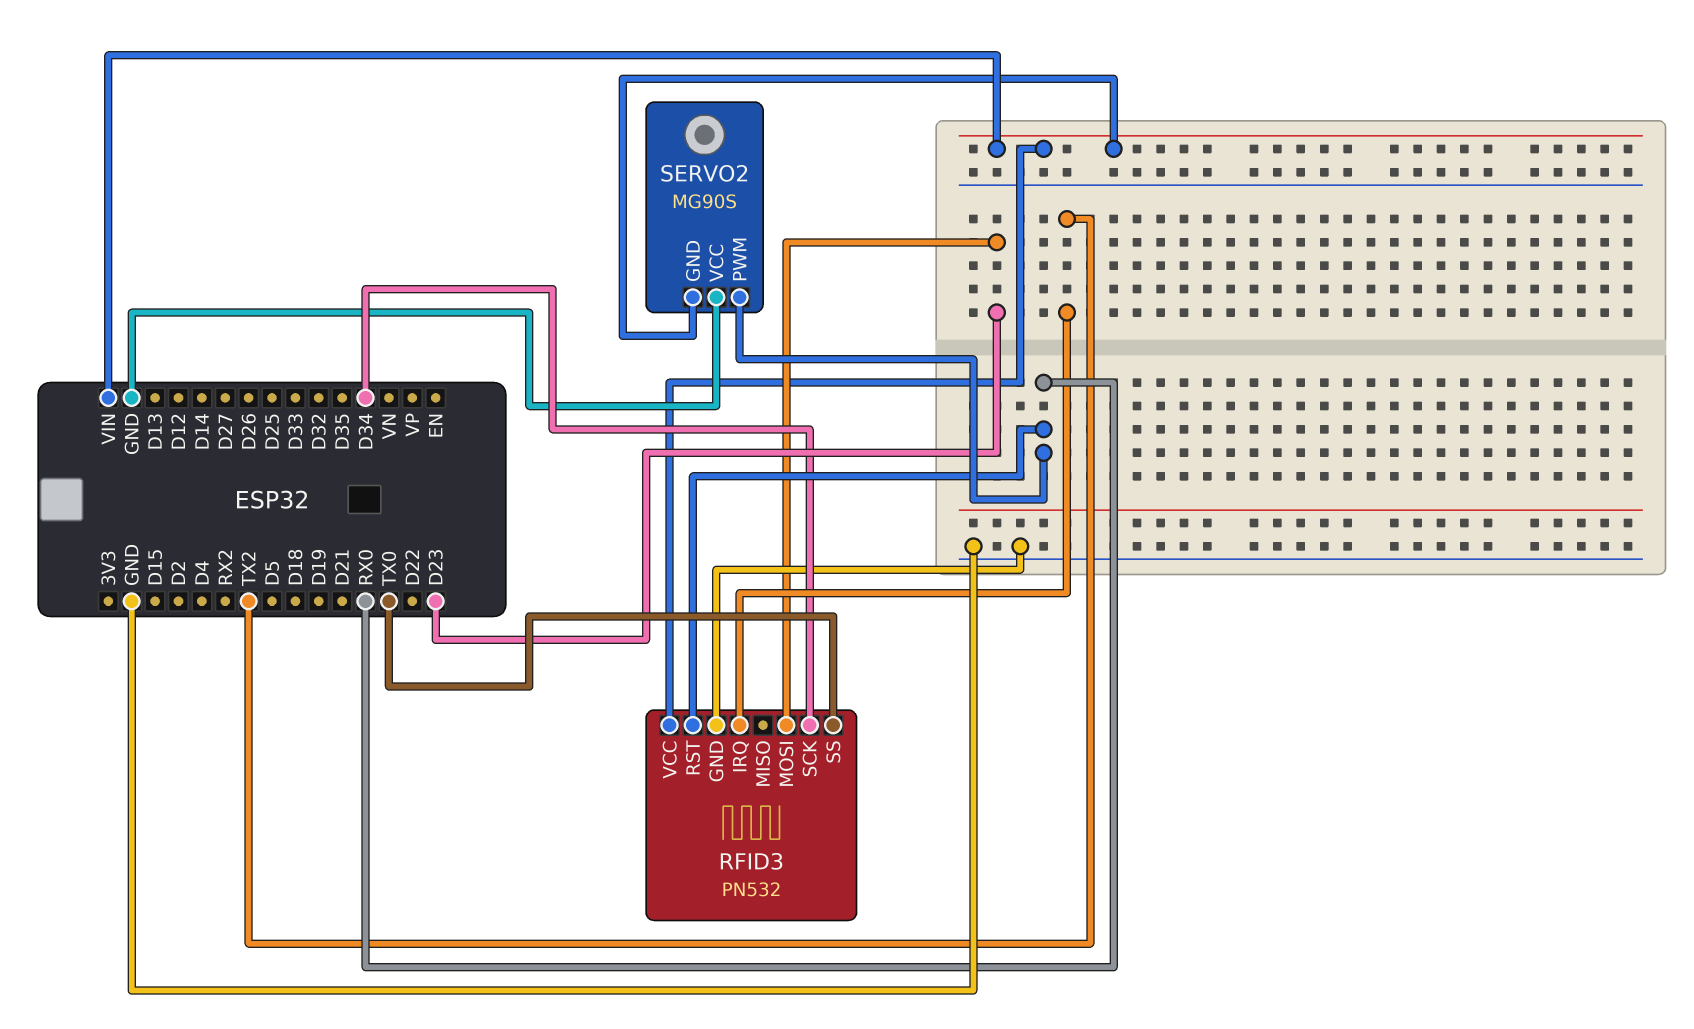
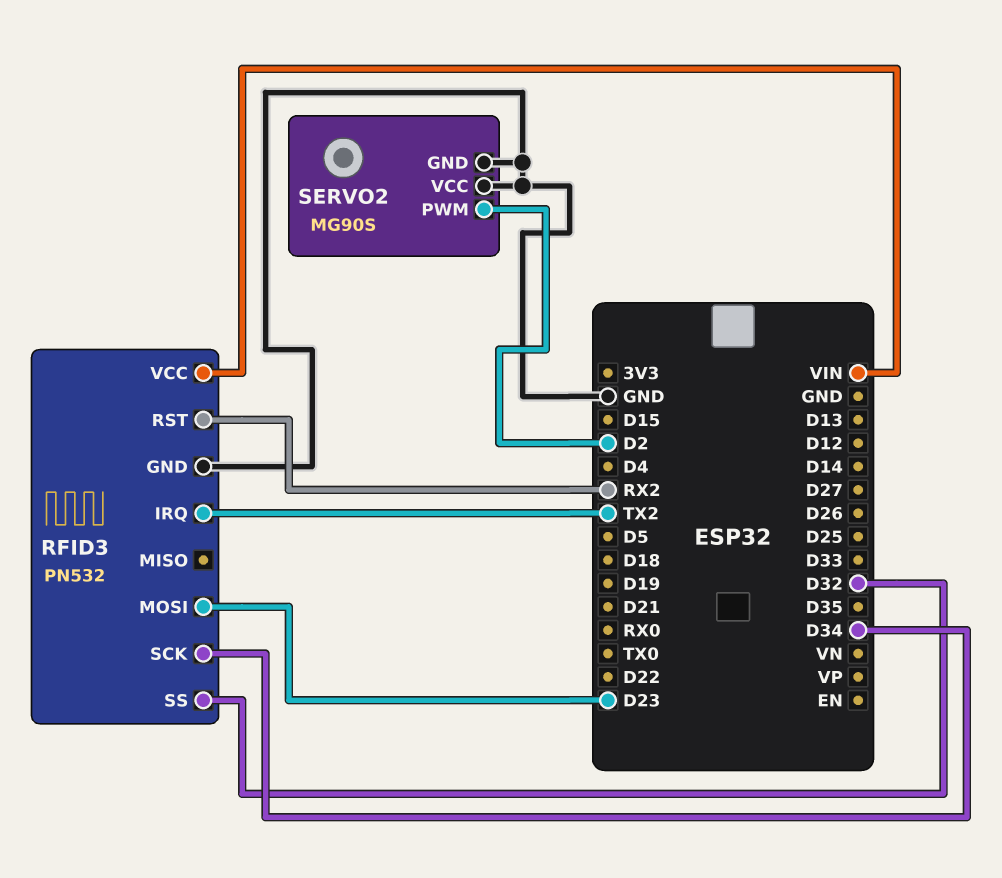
RFID3 pin RST: RX0 -> RX2
RFID3 pin SS: TX0 -> D32
SERVO2 pin GND: VIN -> GND
SERVO2 pin PWM: RX0 -> D2

